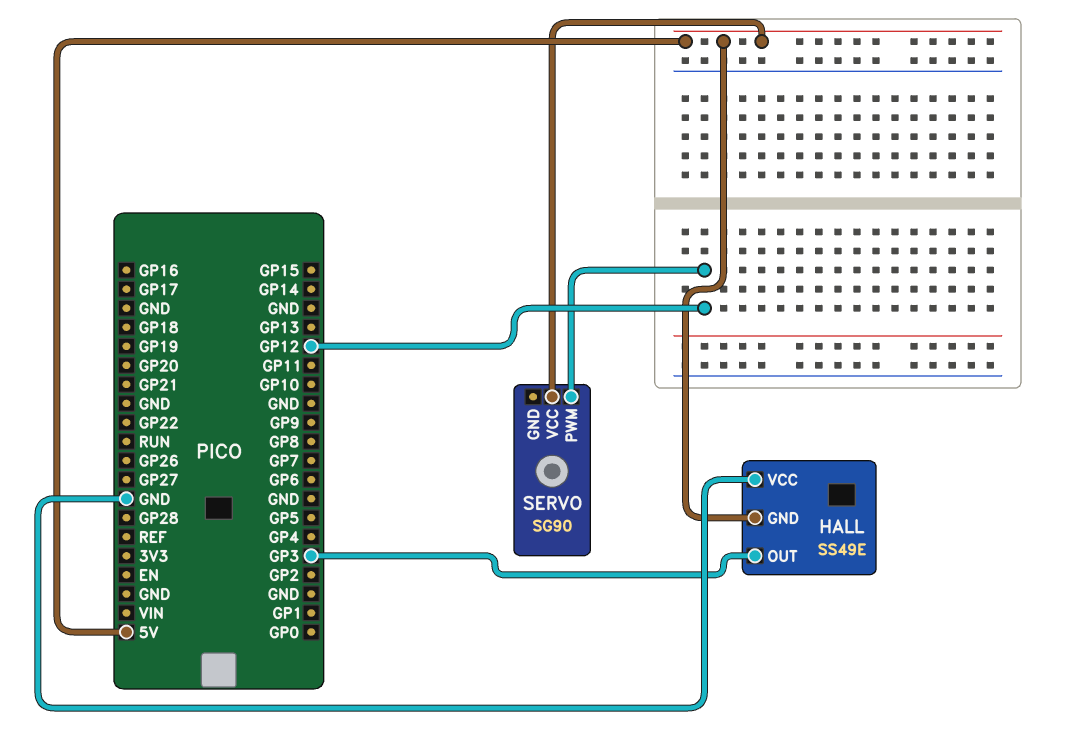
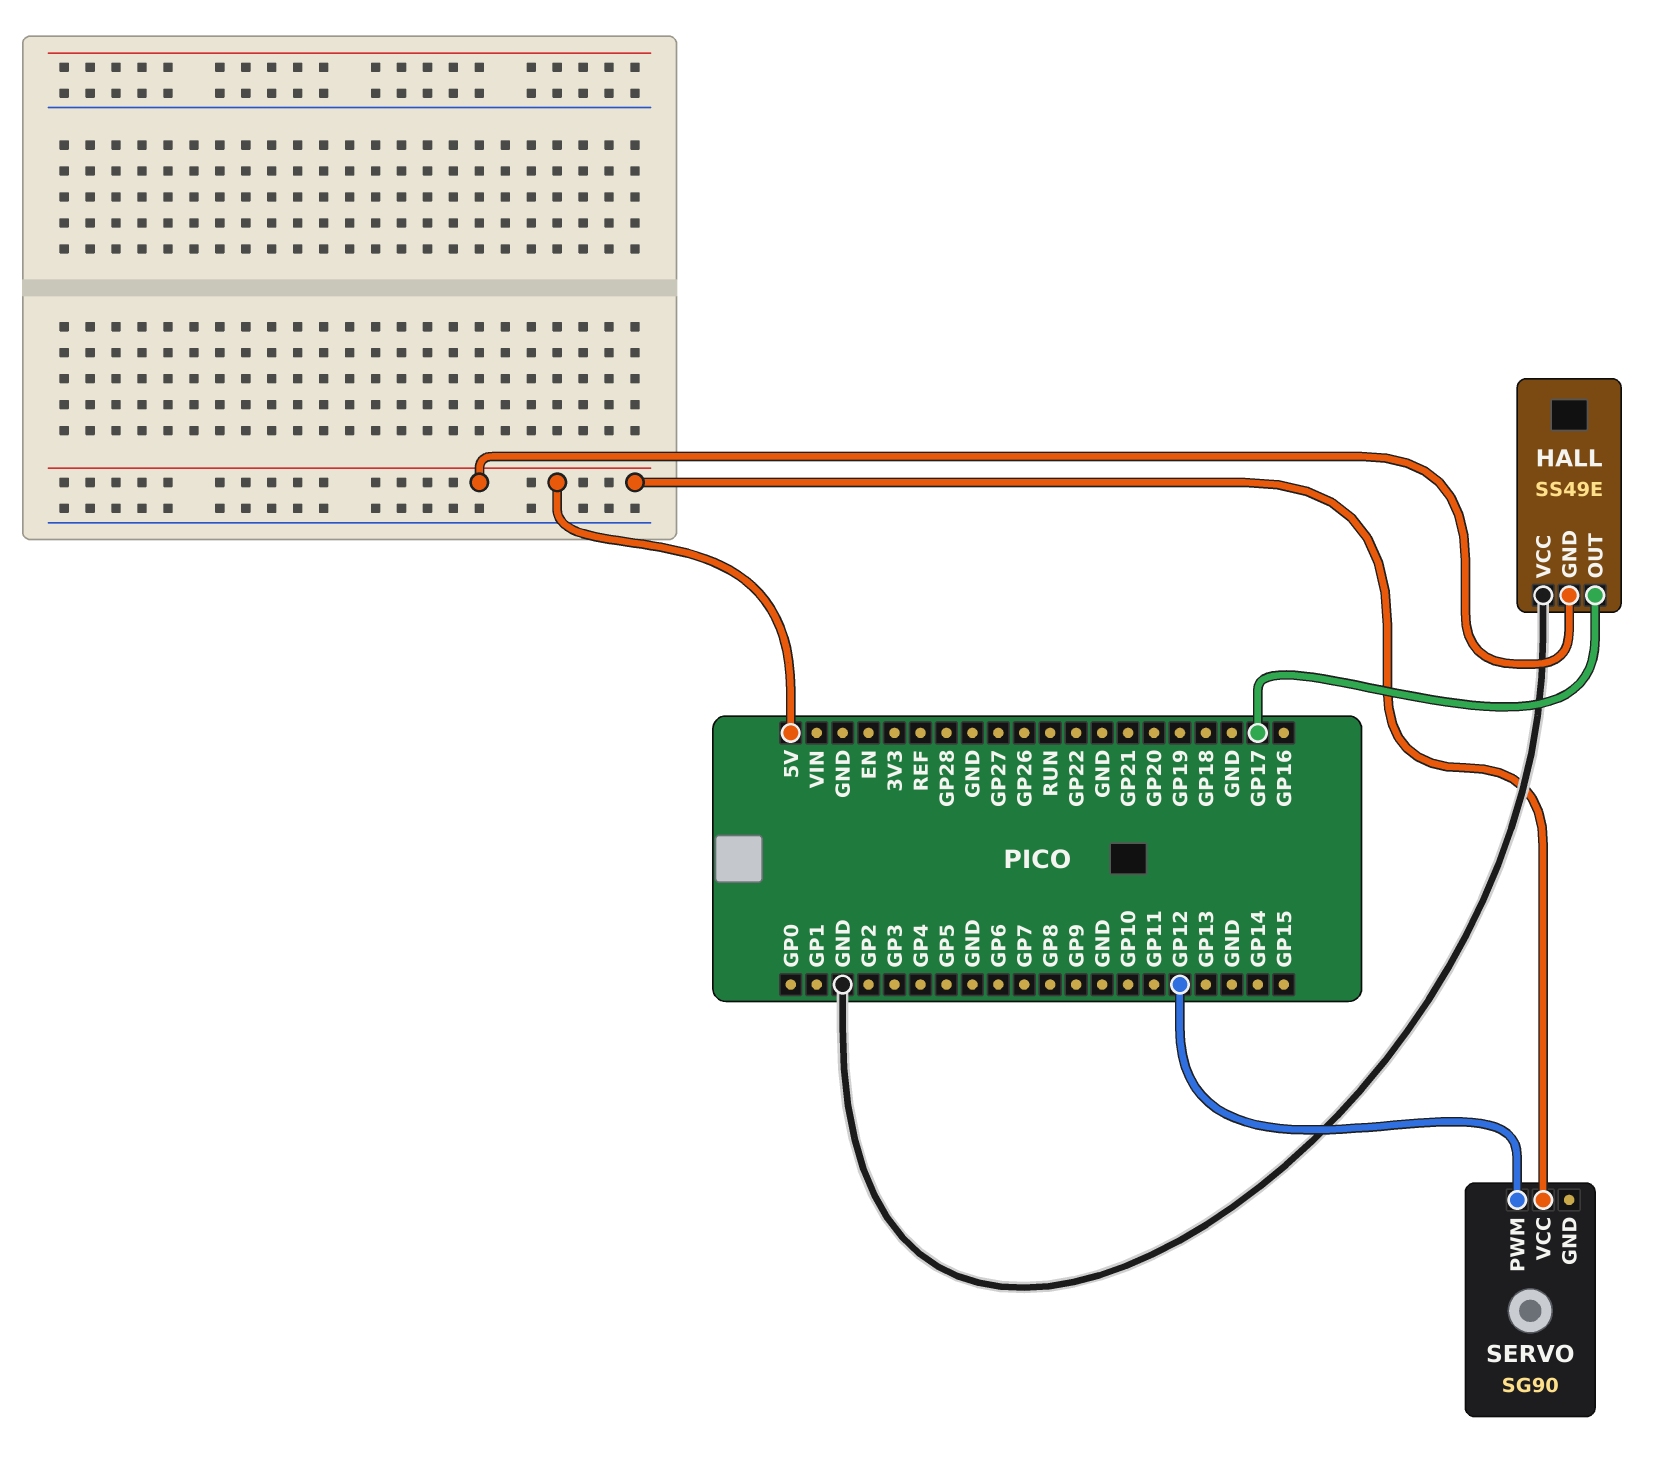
HALL pin OUT: GP3 -> GP17

